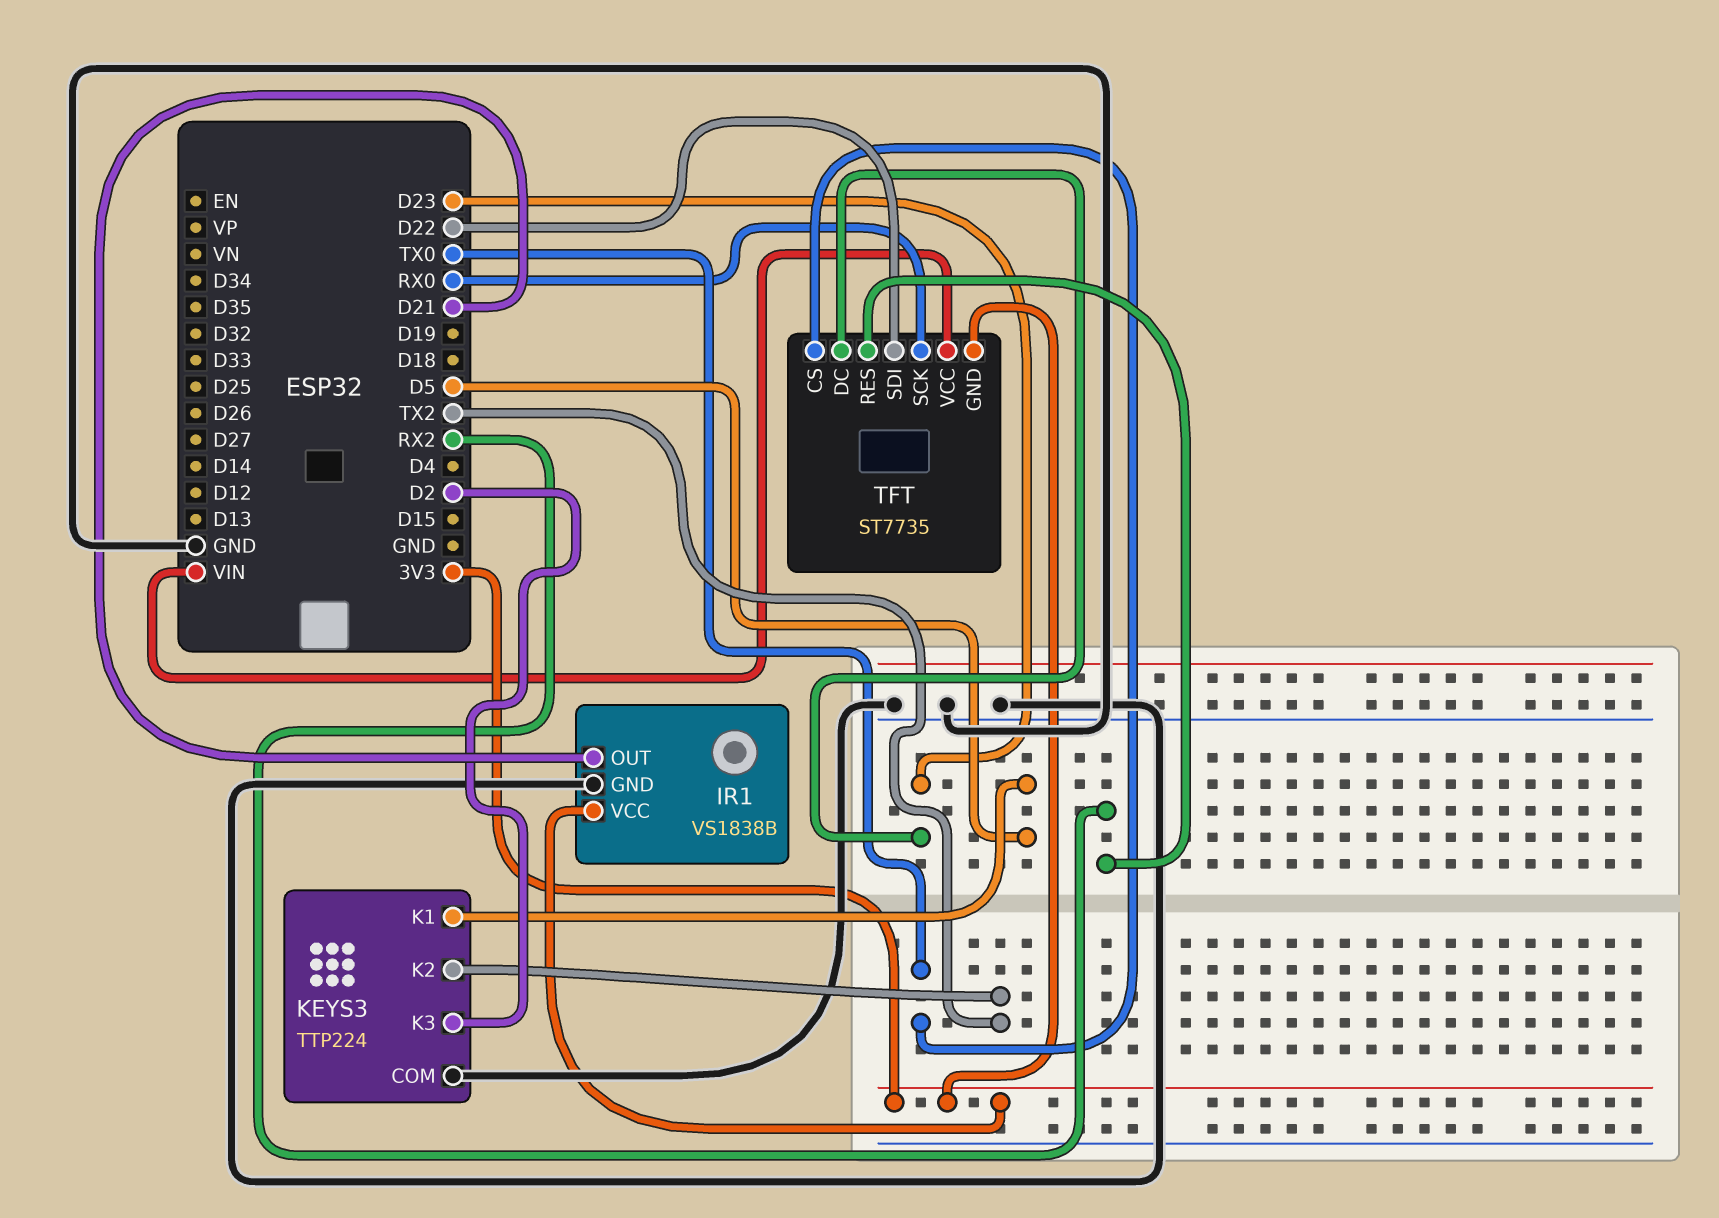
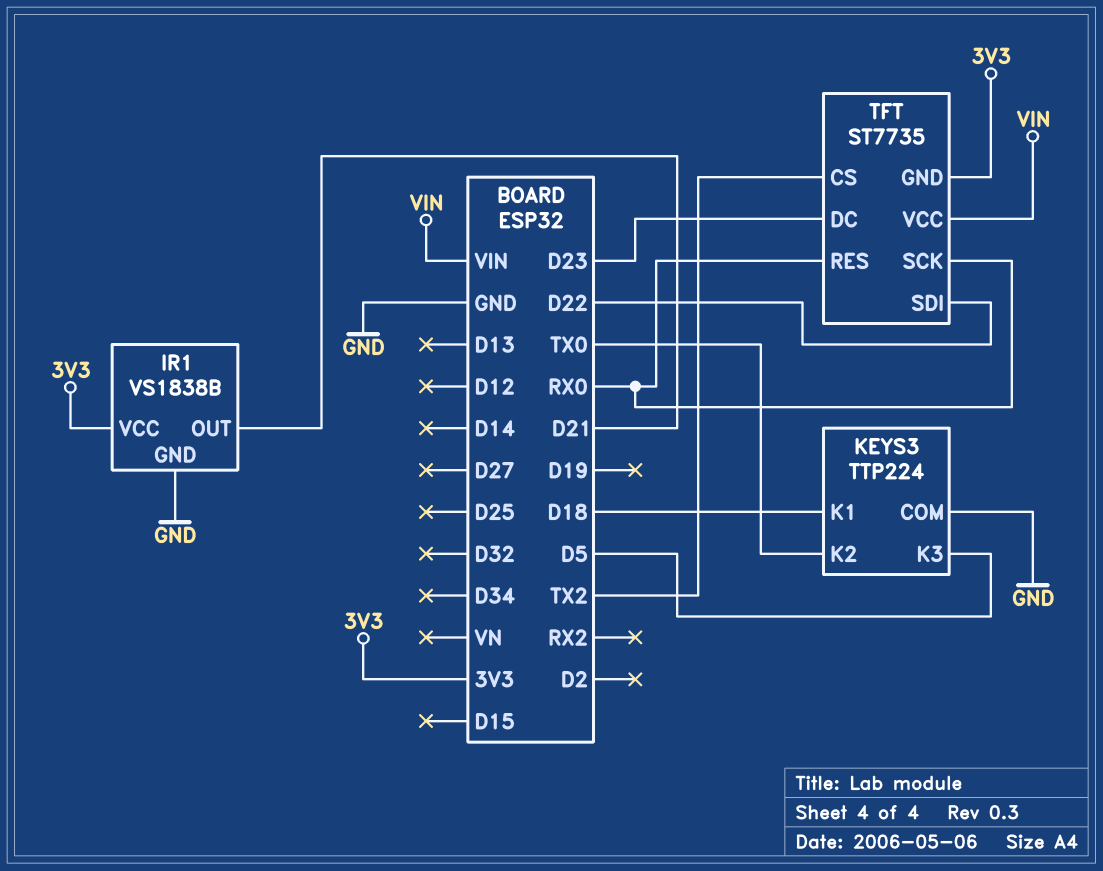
KEYS3 pin K1: D5 -> D18
KEYS3 pin K2: TX2 -> TX0
KEYS3 pin K3: D2 -> D5
TFT pin CS: TX0 -> TX2
TFT pin RES: RX2 -> RX0

